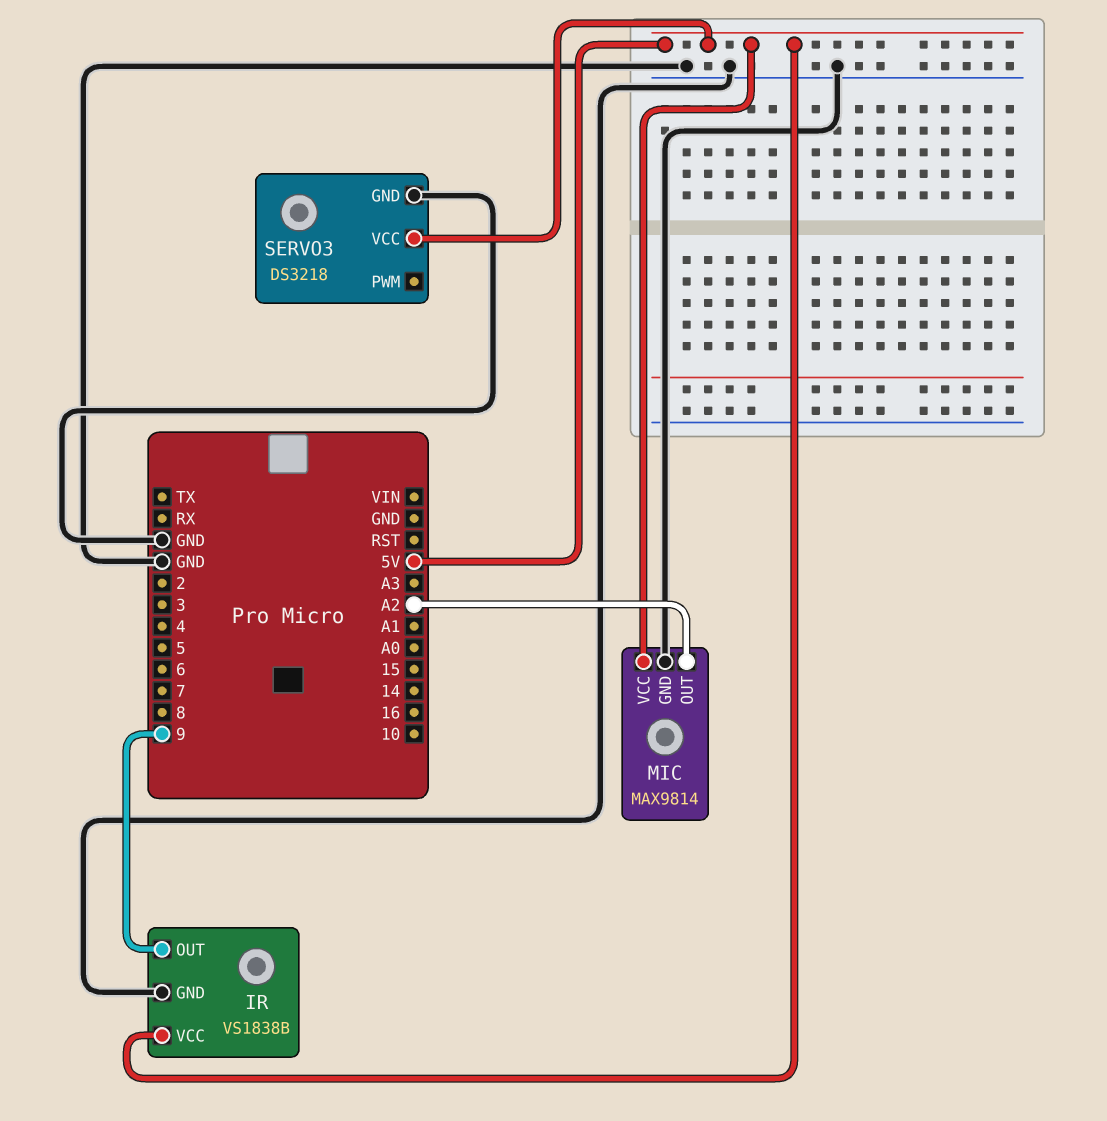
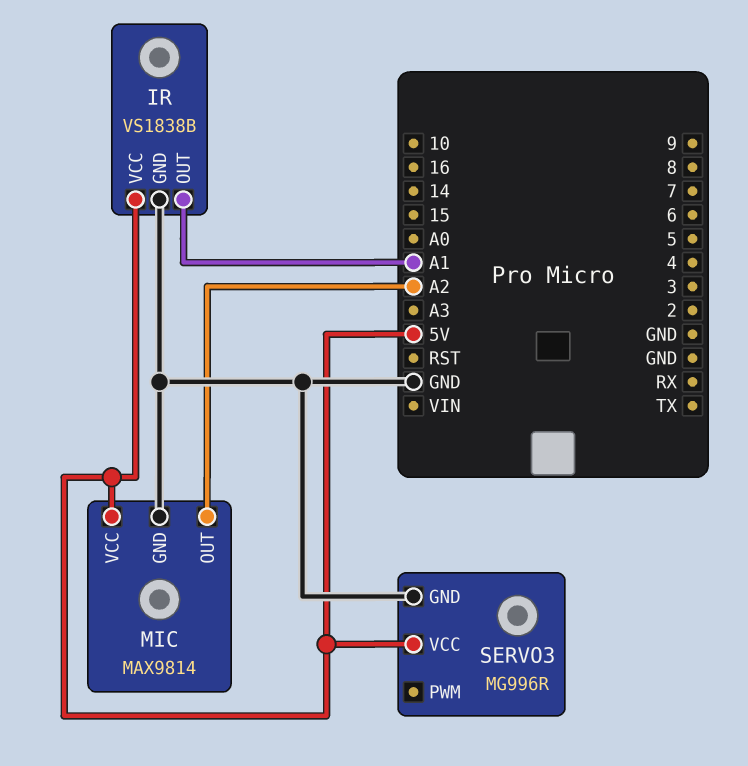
IR pin OUT: 9 -> A1
SERVO3: DS3218 -> MG996R

